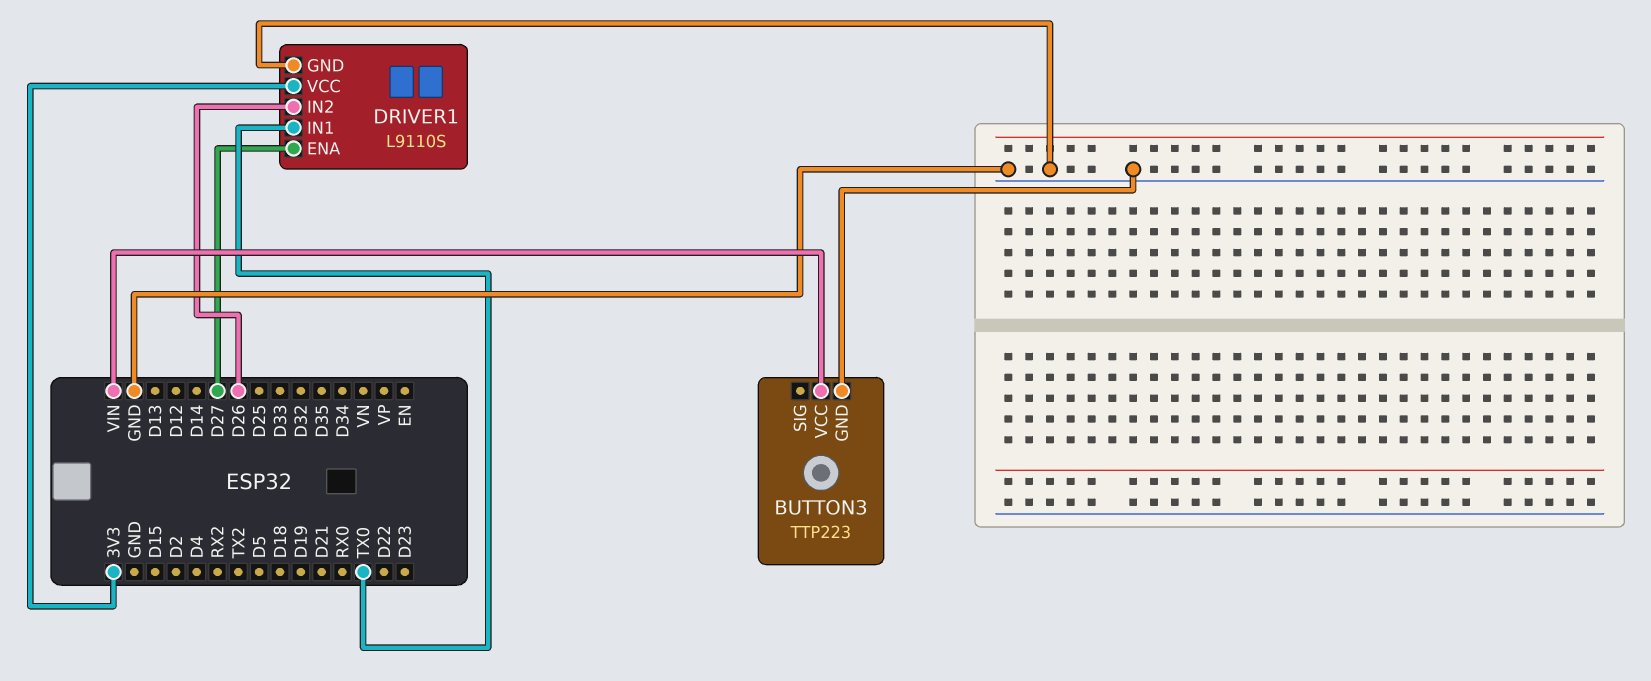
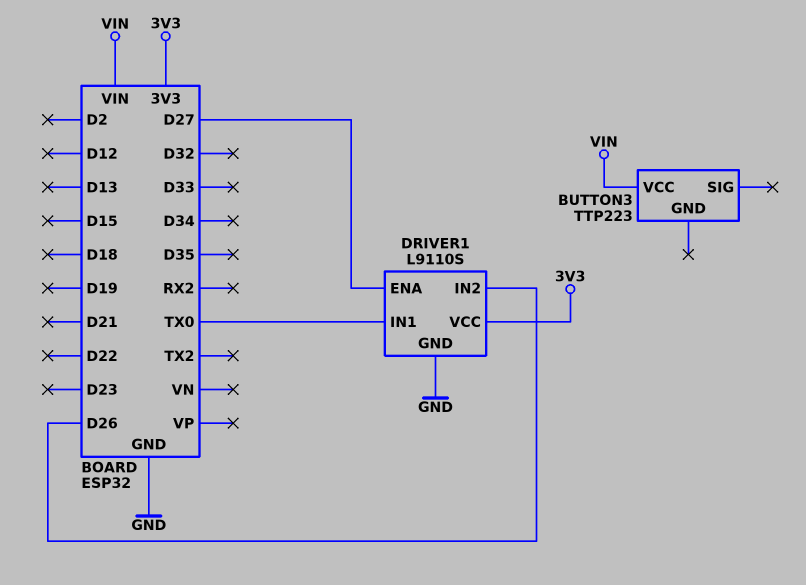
BUTTON3 pin GND: GND -> none

